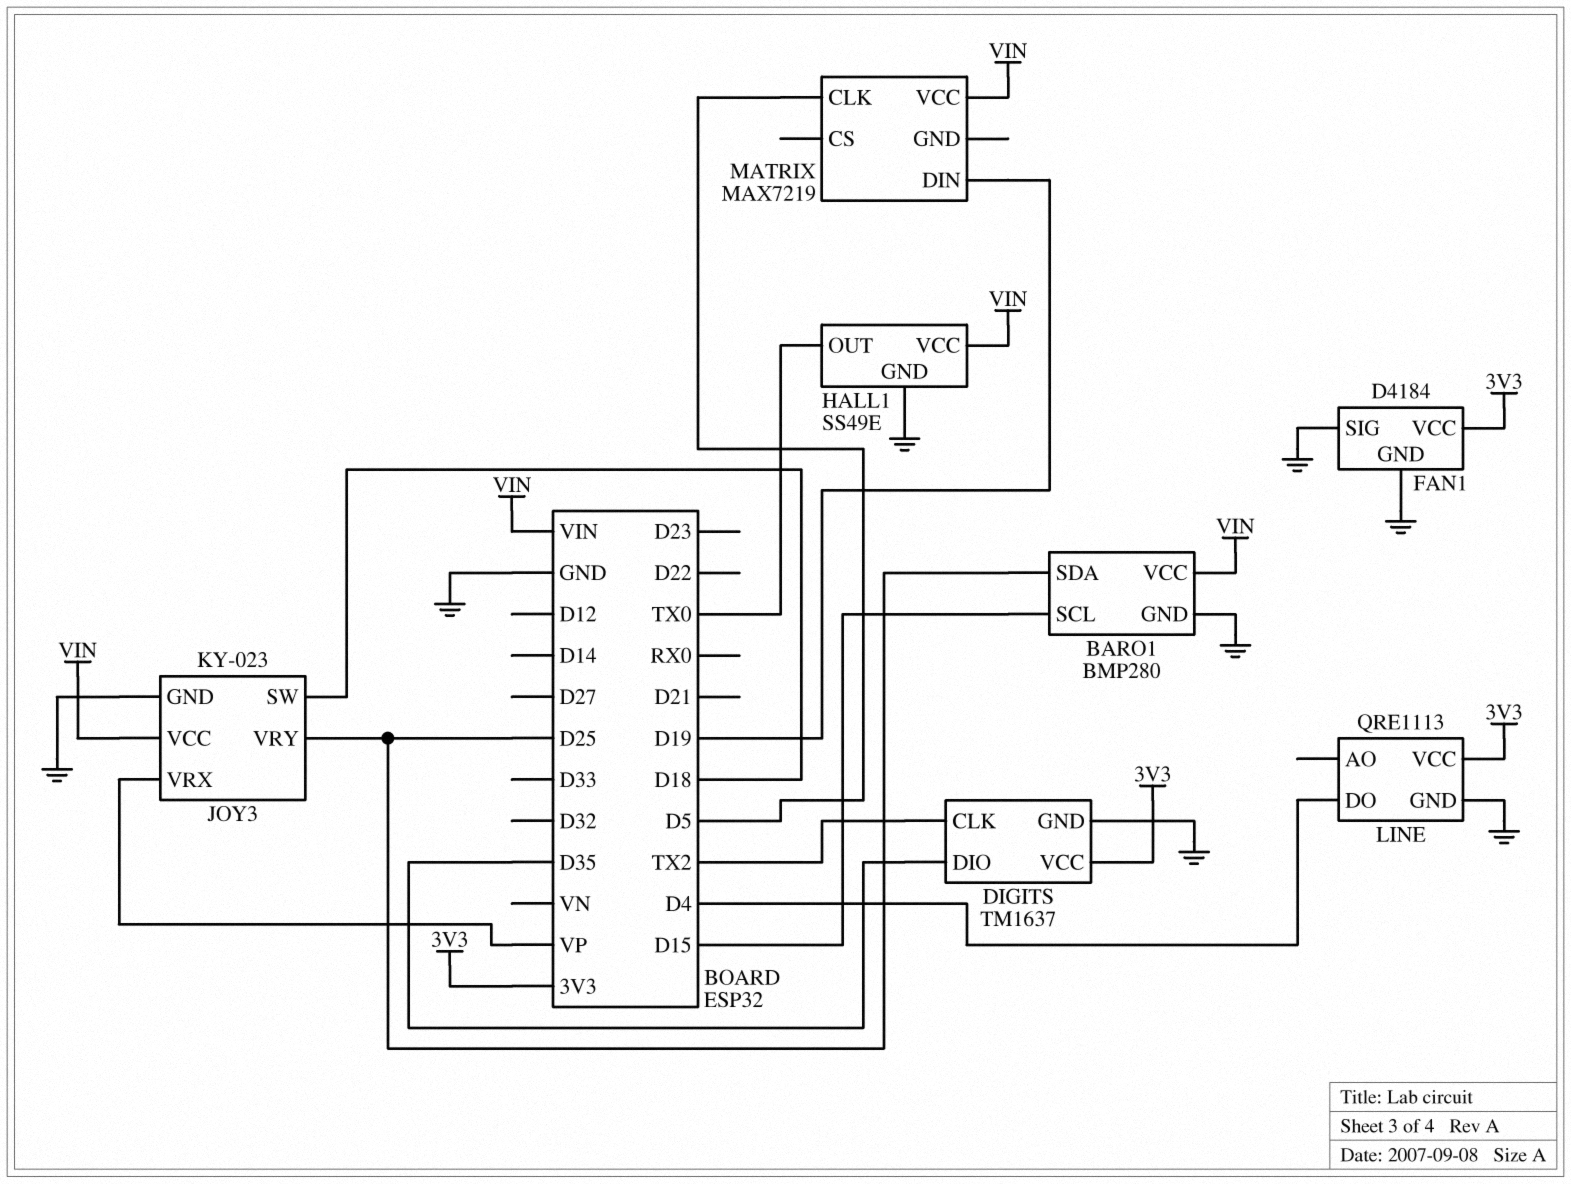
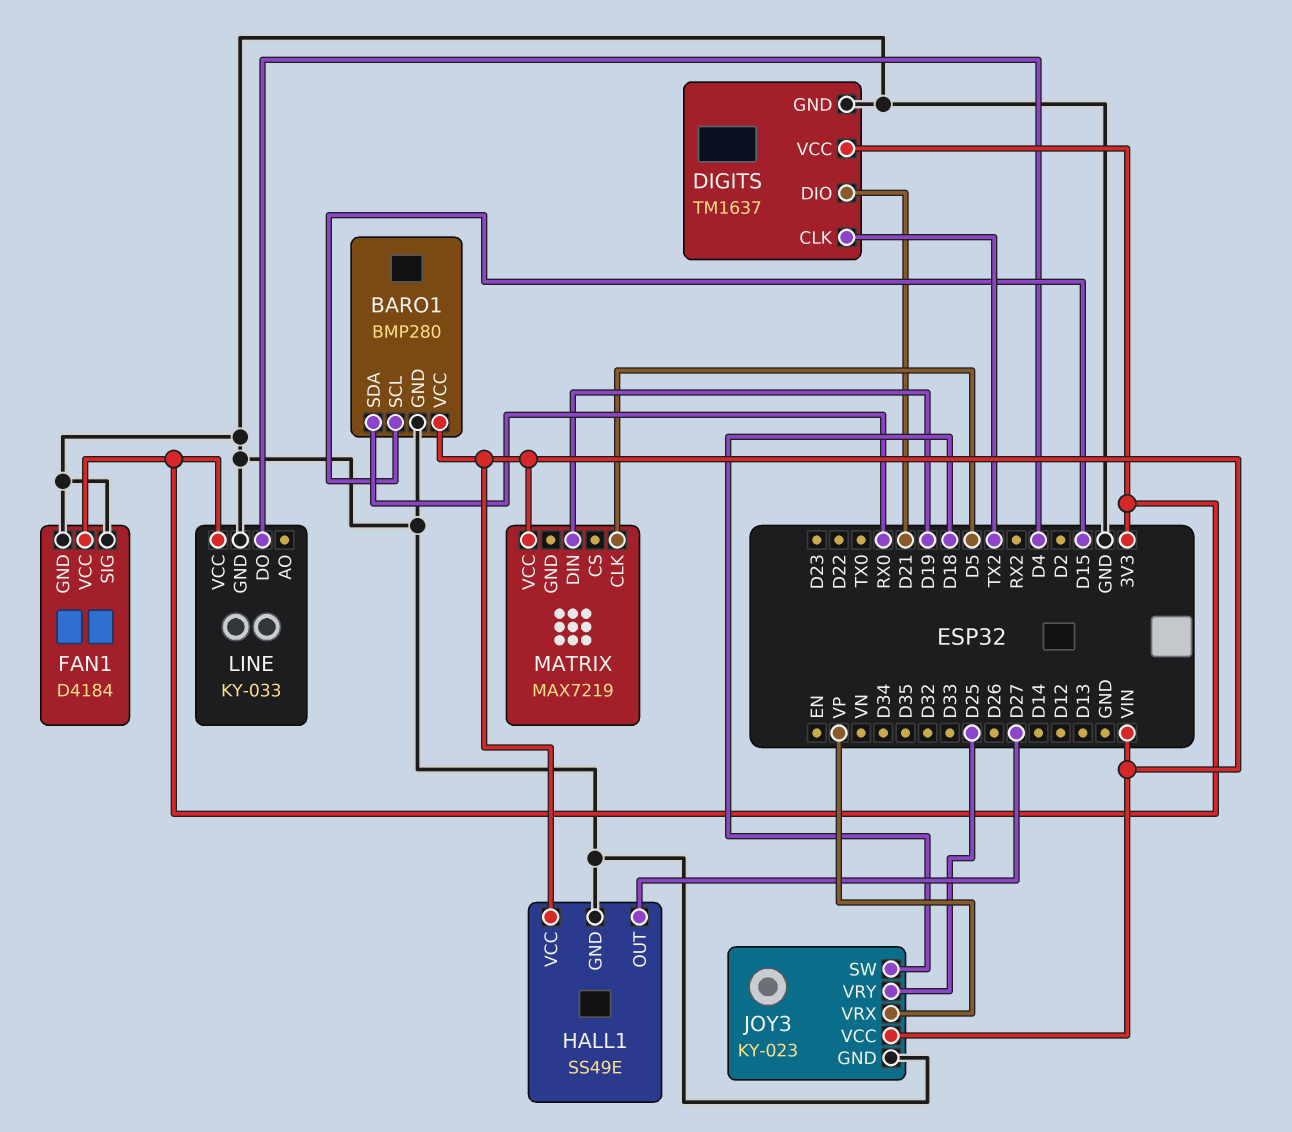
BARO1 pin SDA: D25 -> RX0
DIGITS pin DIO: D35 -> D21
HALL1 pin OUT: TX0 -> D27
LINE: QRE1113 -> KY-033

